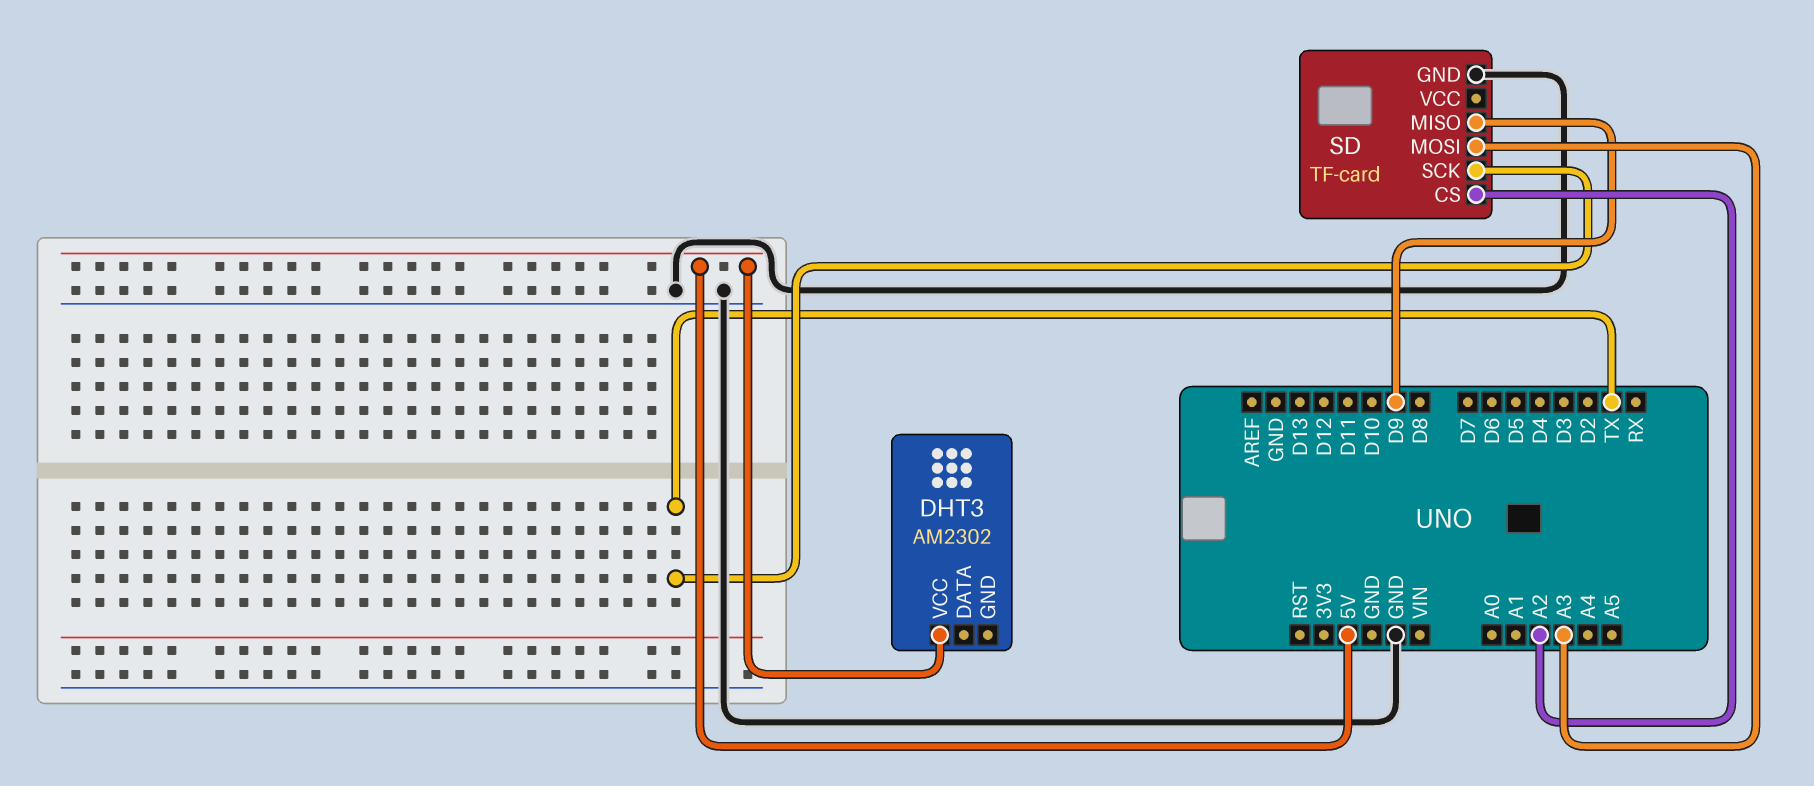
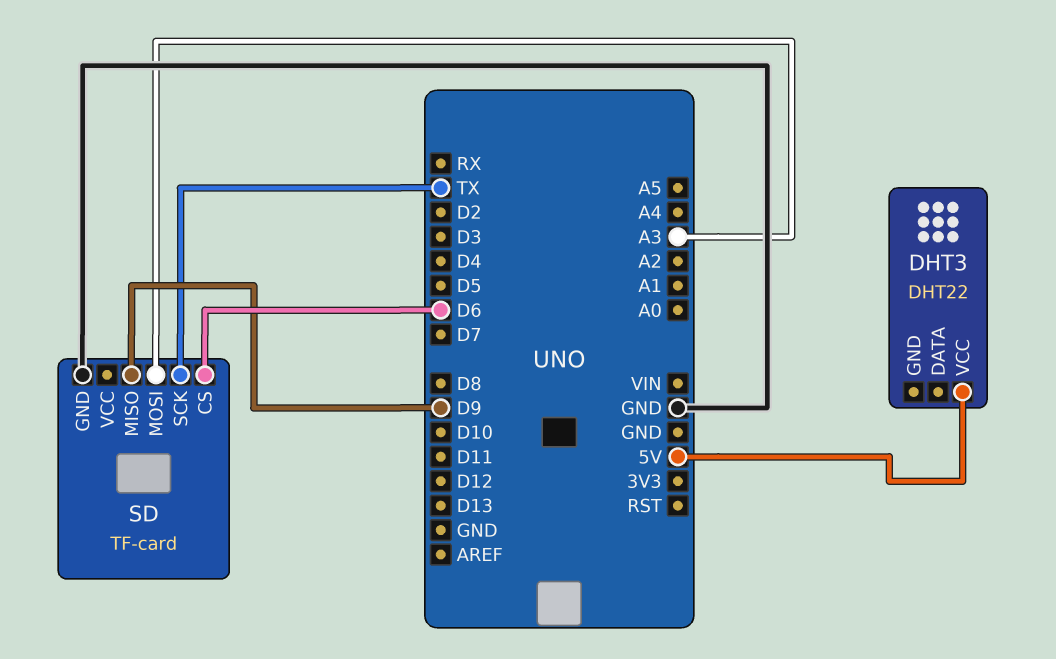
DHT3: AM2302 -> DHT22
SD pin CS: A2 -> D6

